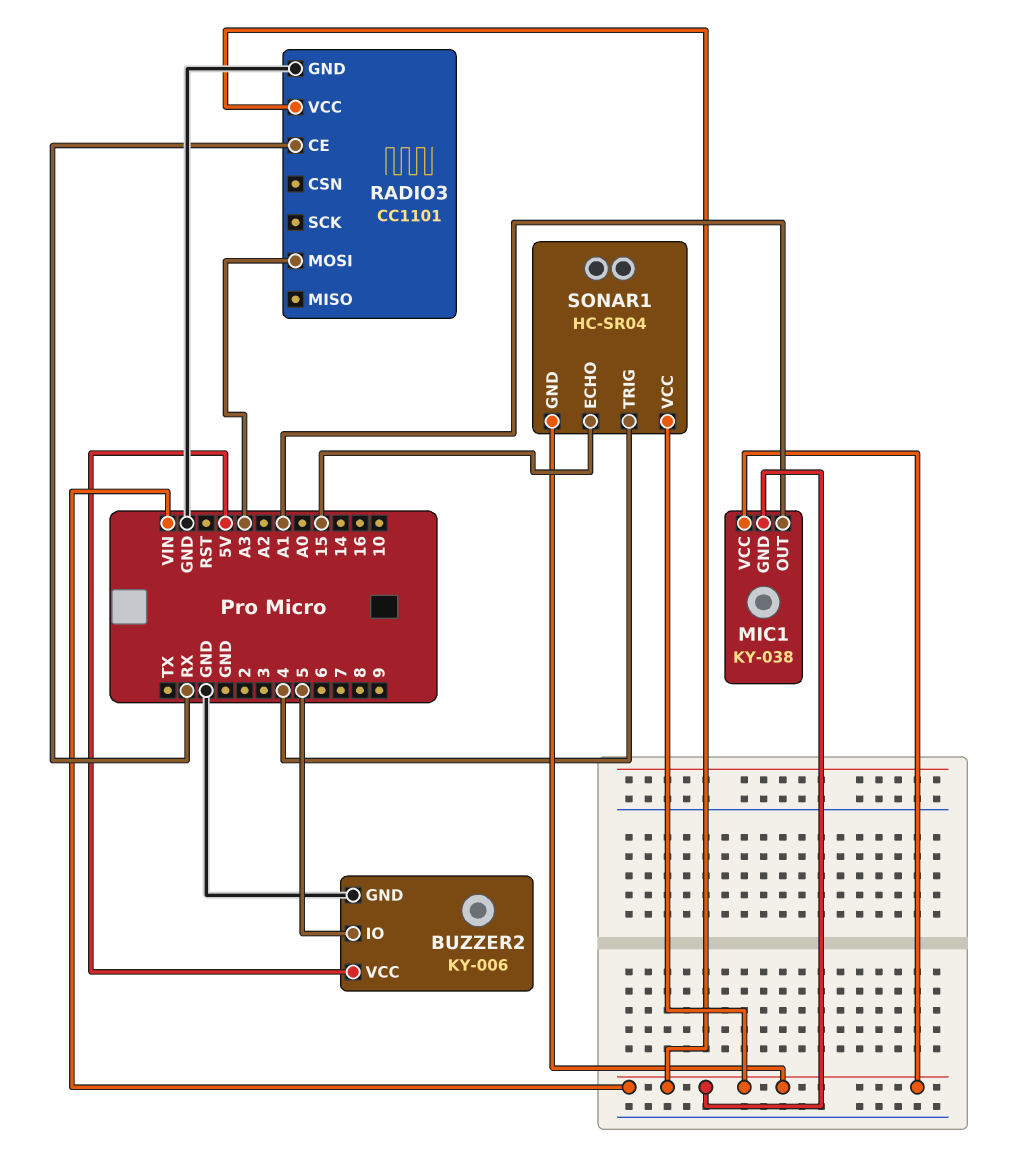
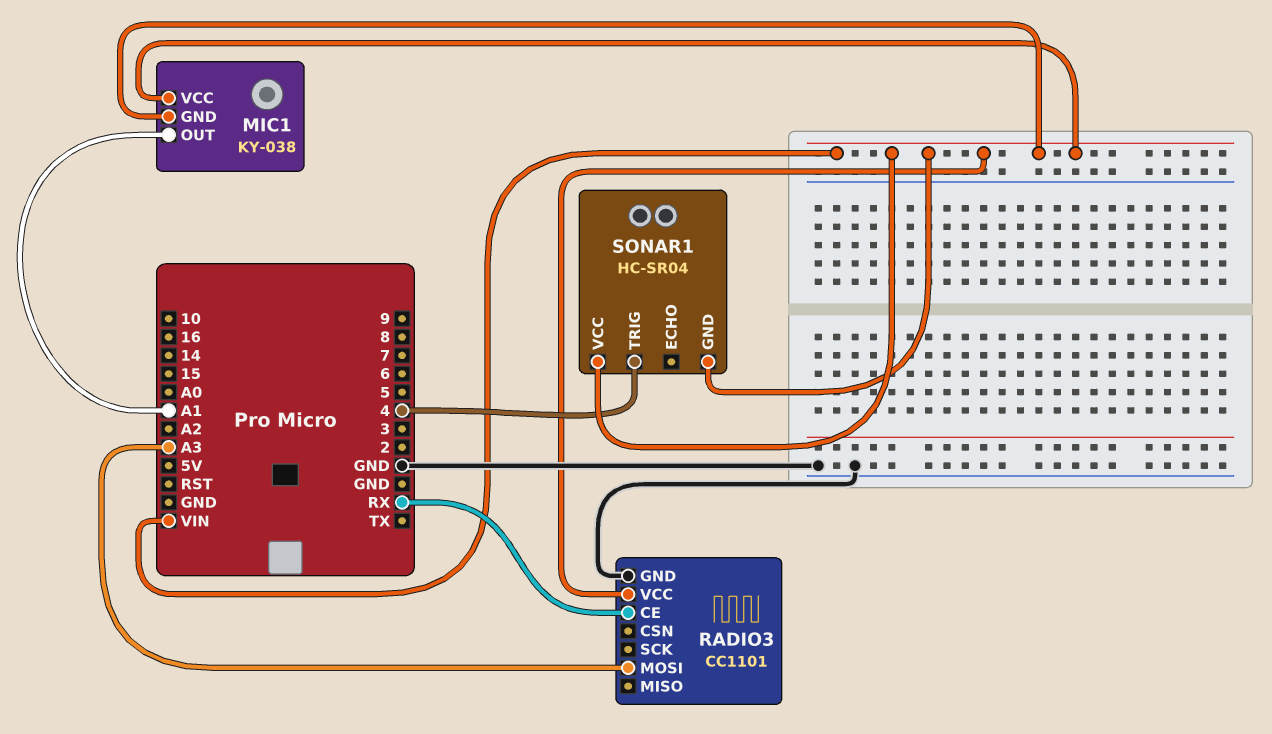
BUZZER2: KY-006 -> none
BUZZER2 pin GND: GND -> none
BUZZER2 pin IO: 5 -> none
BUZZER2 pin VCC: 5V -> none
SONAR1 pin ECHO: 15 -> none

